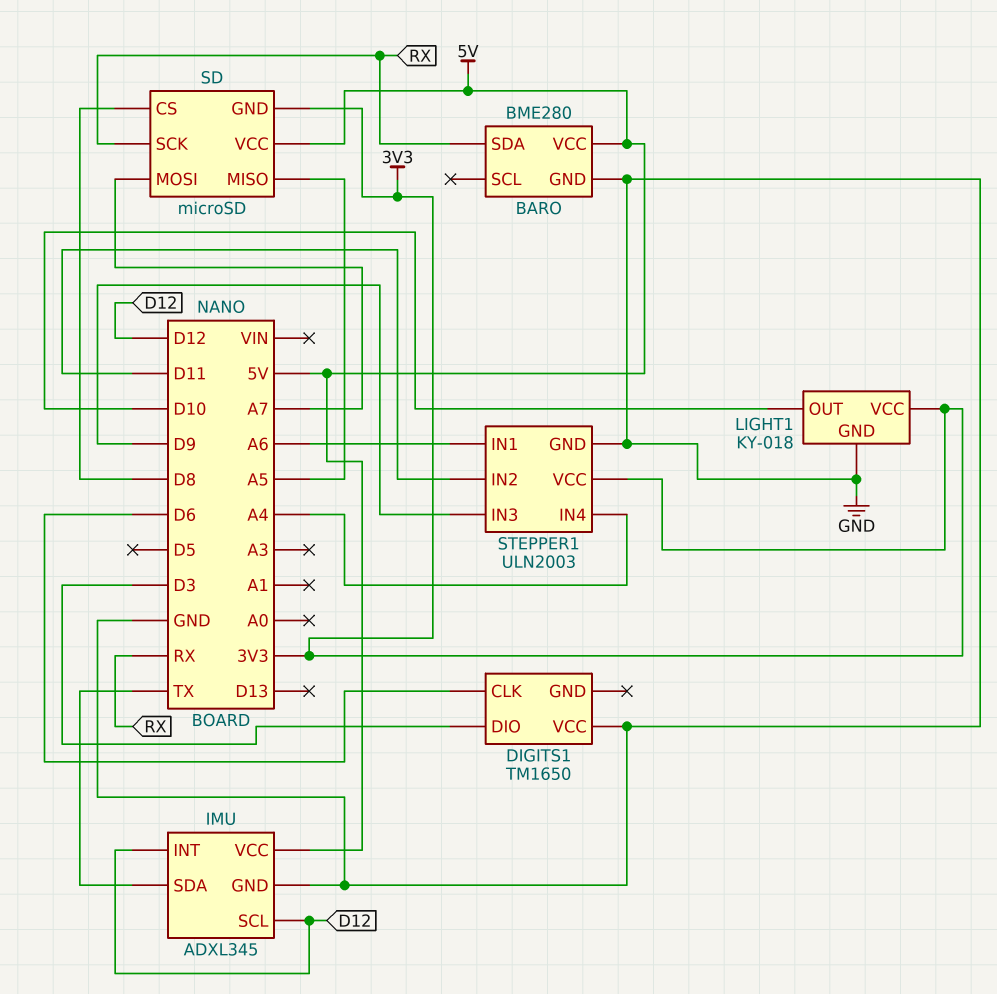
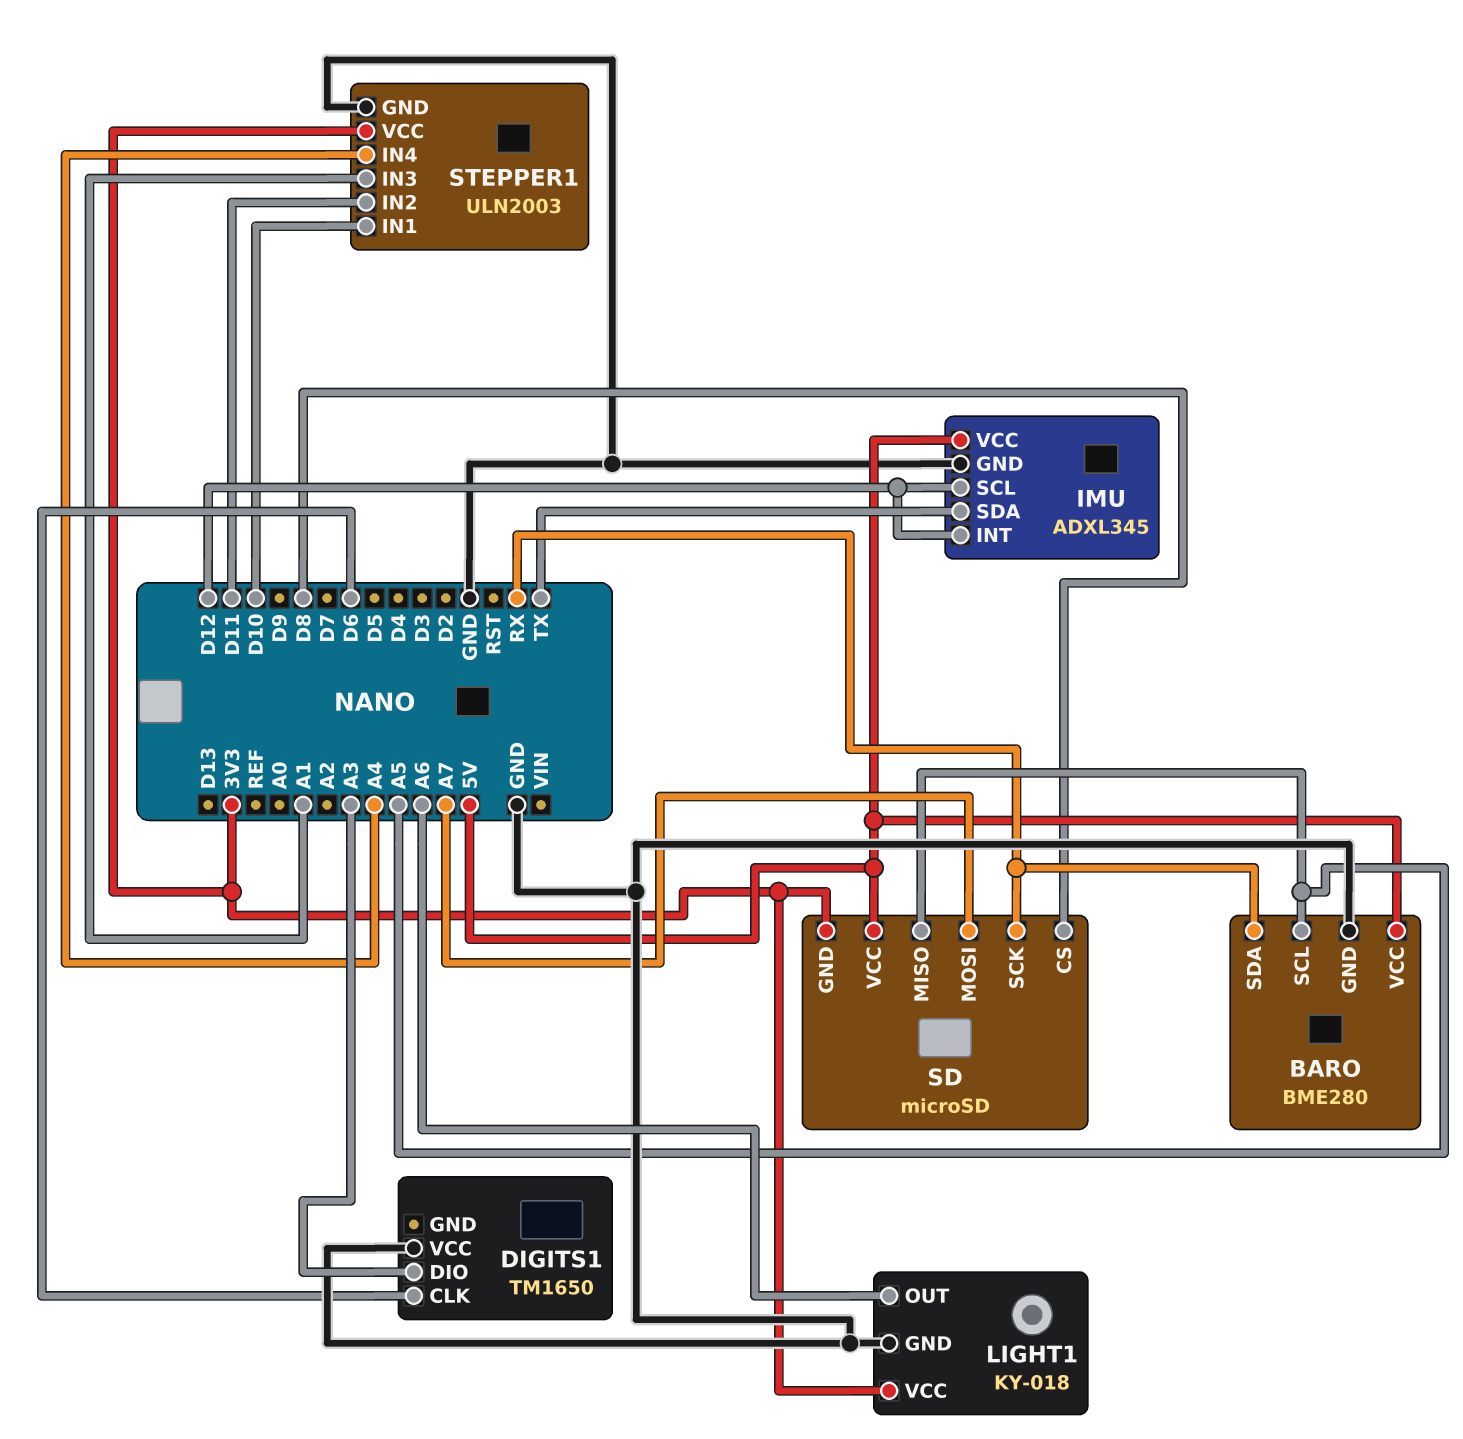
BARO pin SCL: none -> A5
DIGITS1 pin DIO: D3 -> A3
LIGHT1 pin OUT: D10 -> A6
STEPPER1 pin IN1: A6 -> D10
STEPPER1 pin IN3: D9 -> A1

